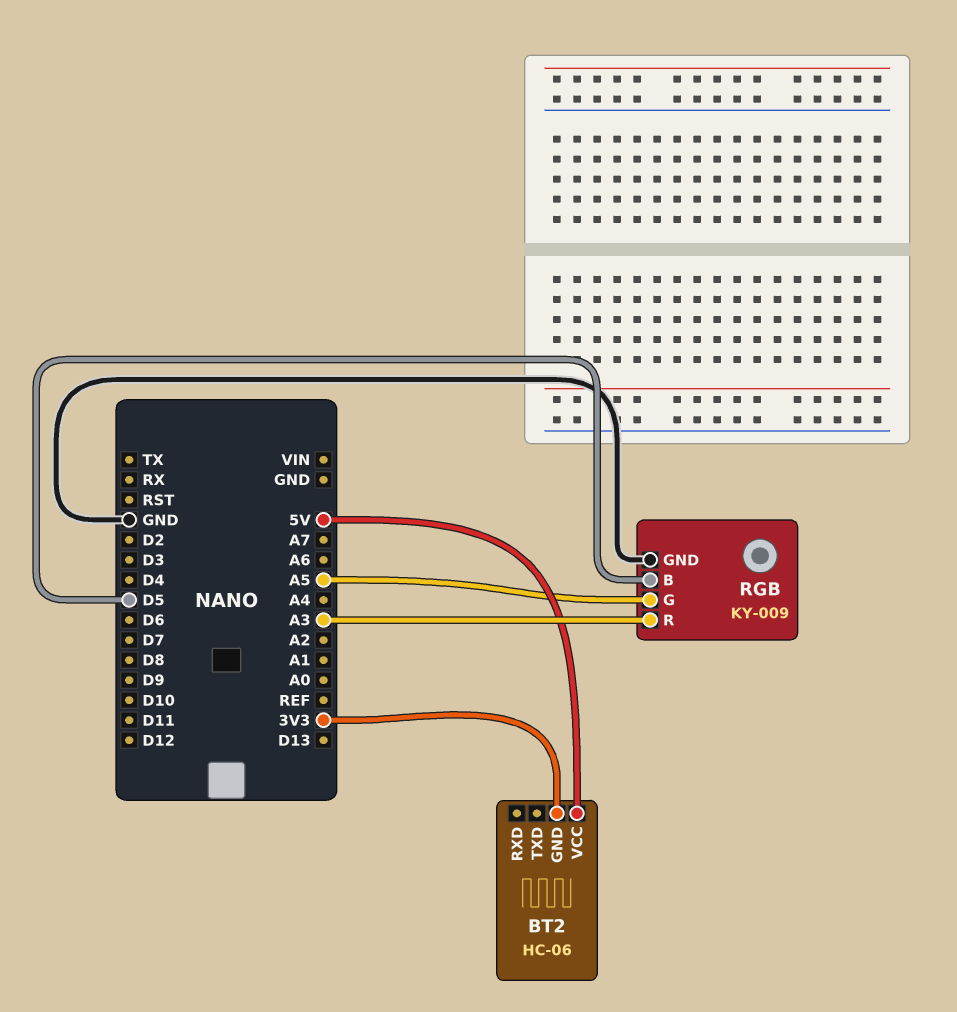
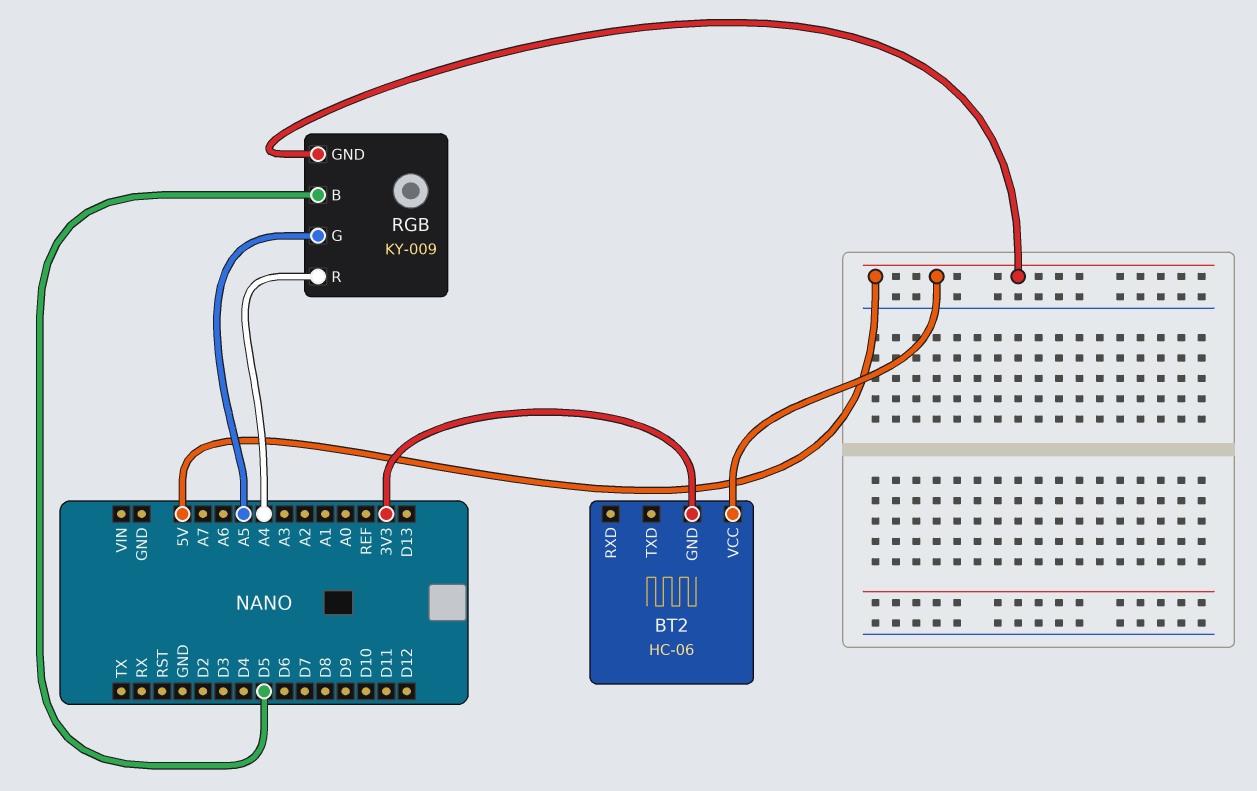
RGB pin GND: GND -> 5V
RGB pin R: A3 -> A4

